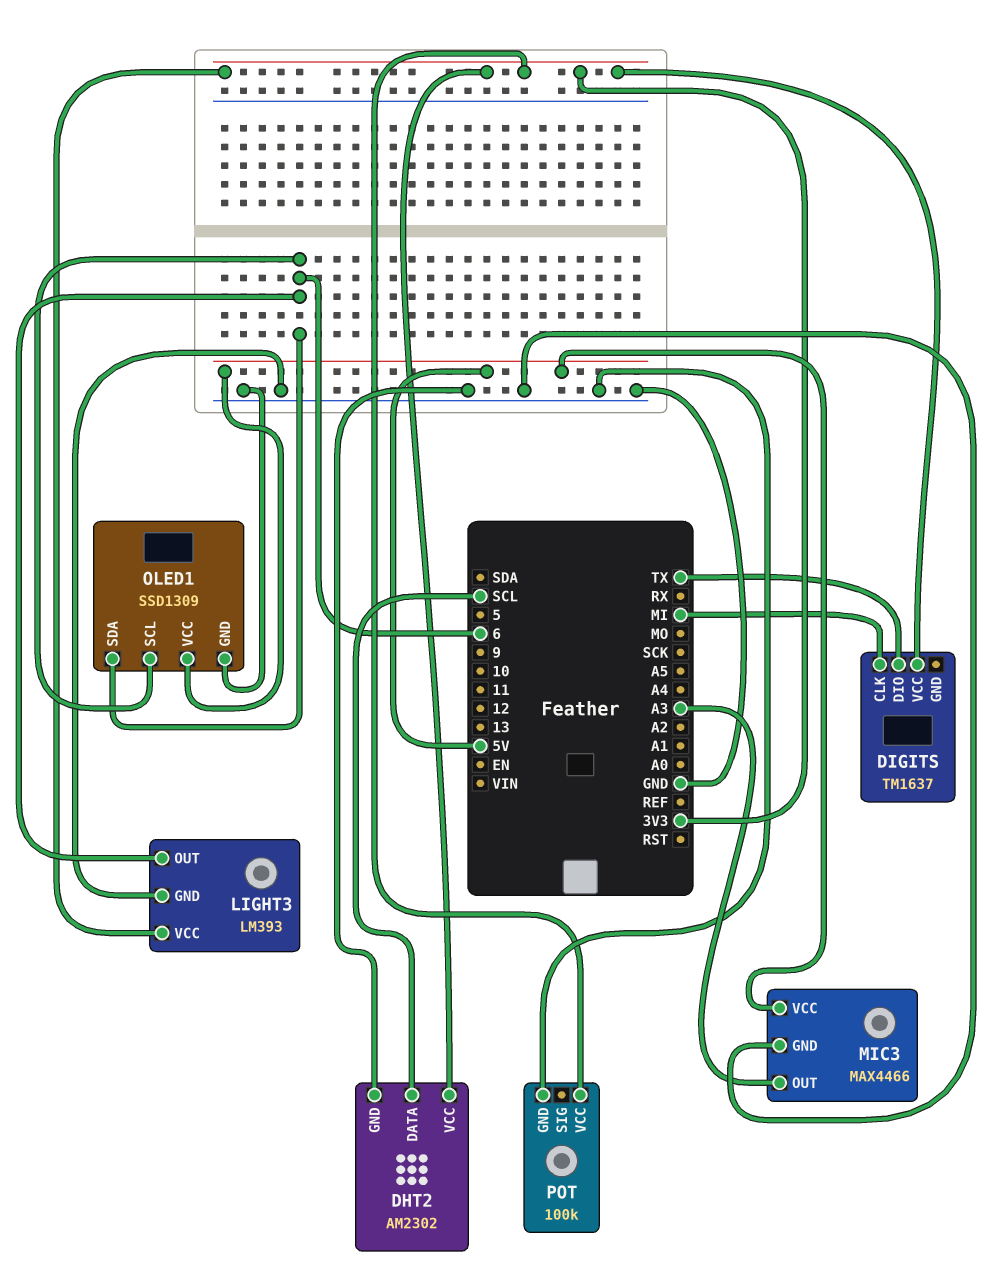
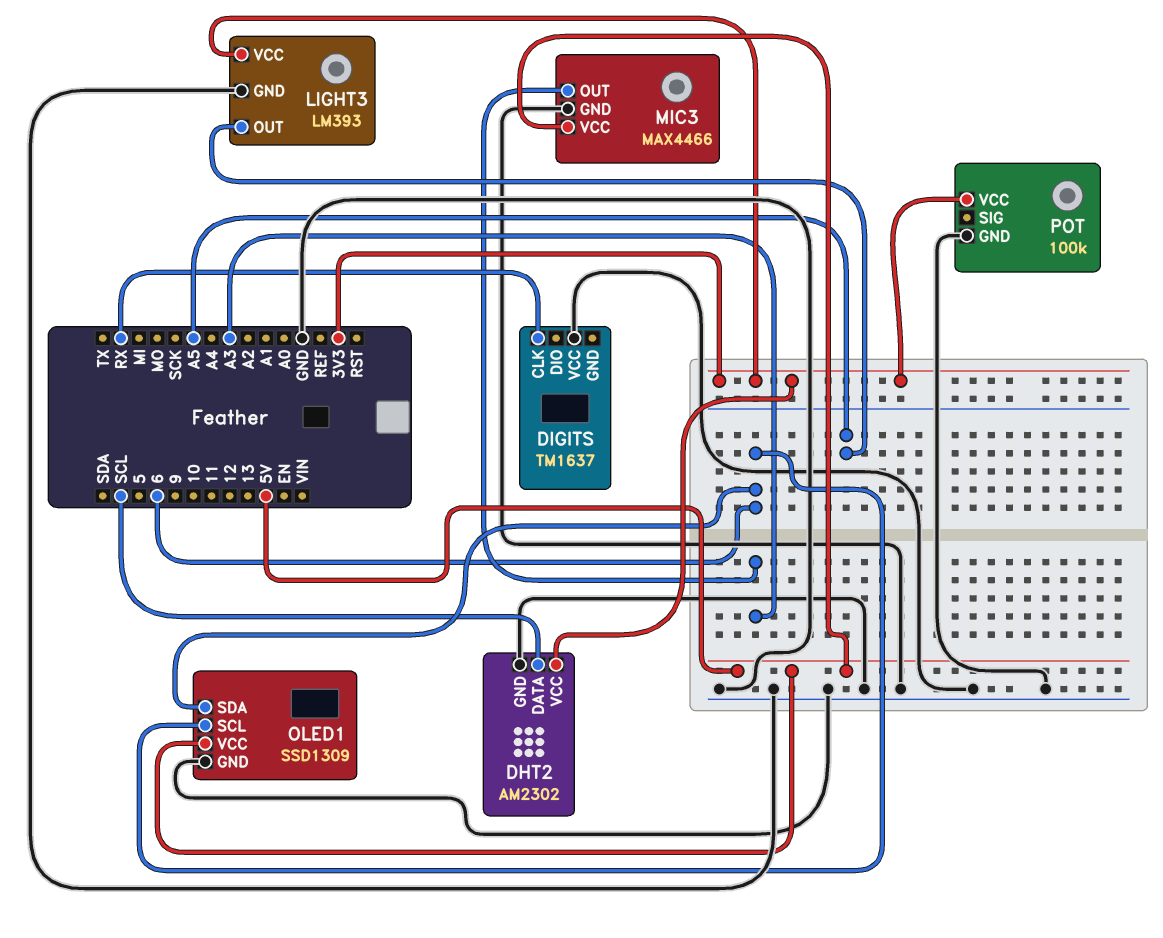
DIGITS pin CLK: MI -> RX
DIGITS pin DIO: TX -> none
DIGITS pin VCC: 3V3 -> GND
LIGHT3 pin OUT: 6 -> A5

